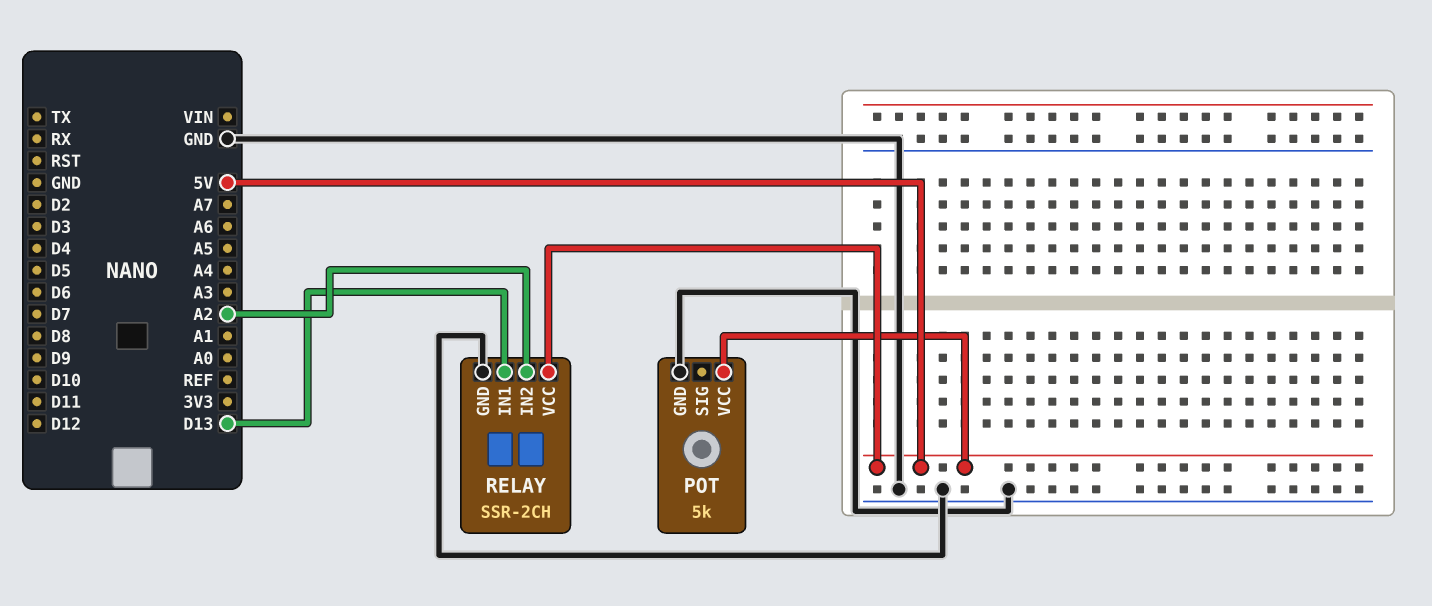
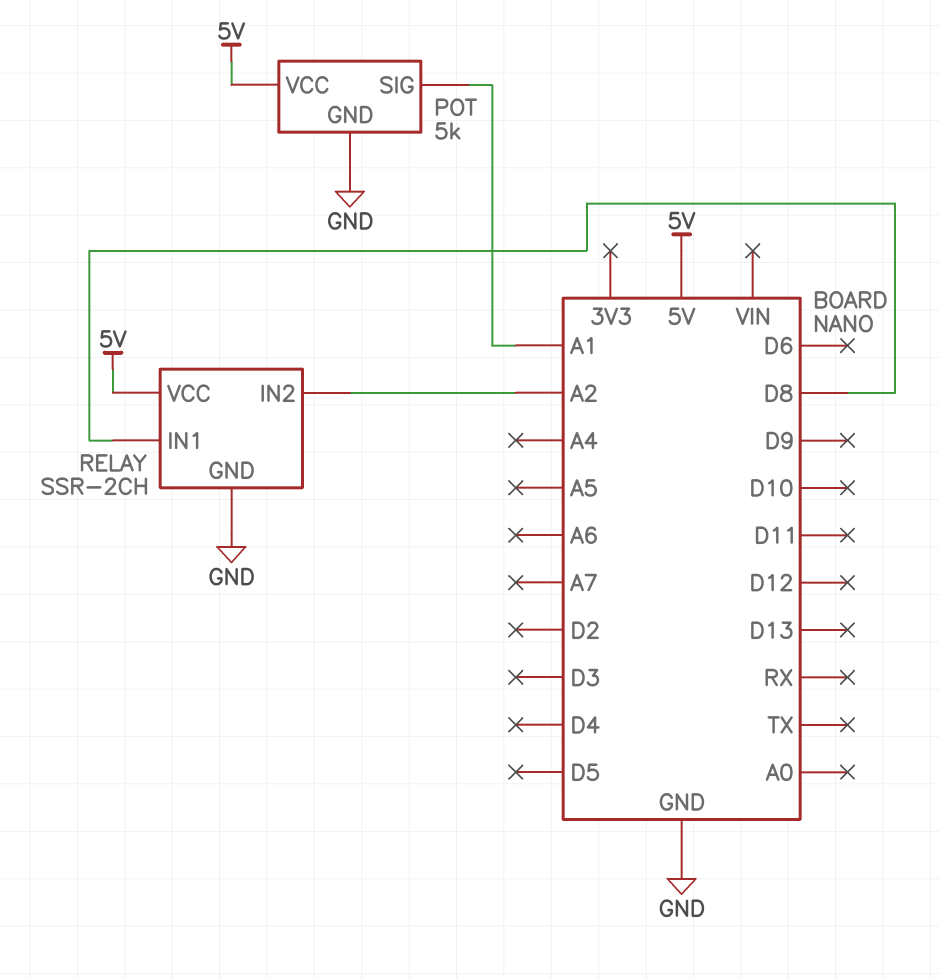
POT pin SIG: none -> A1
RELAY pin IN1: D13 -> D8

